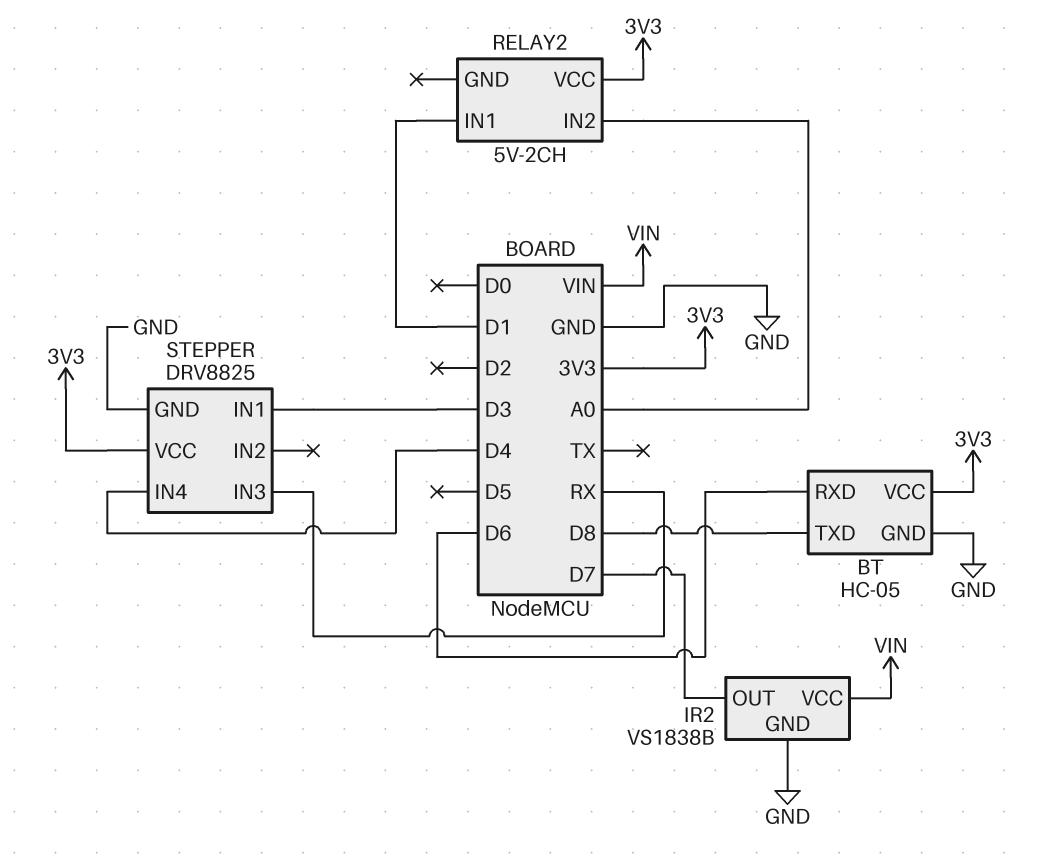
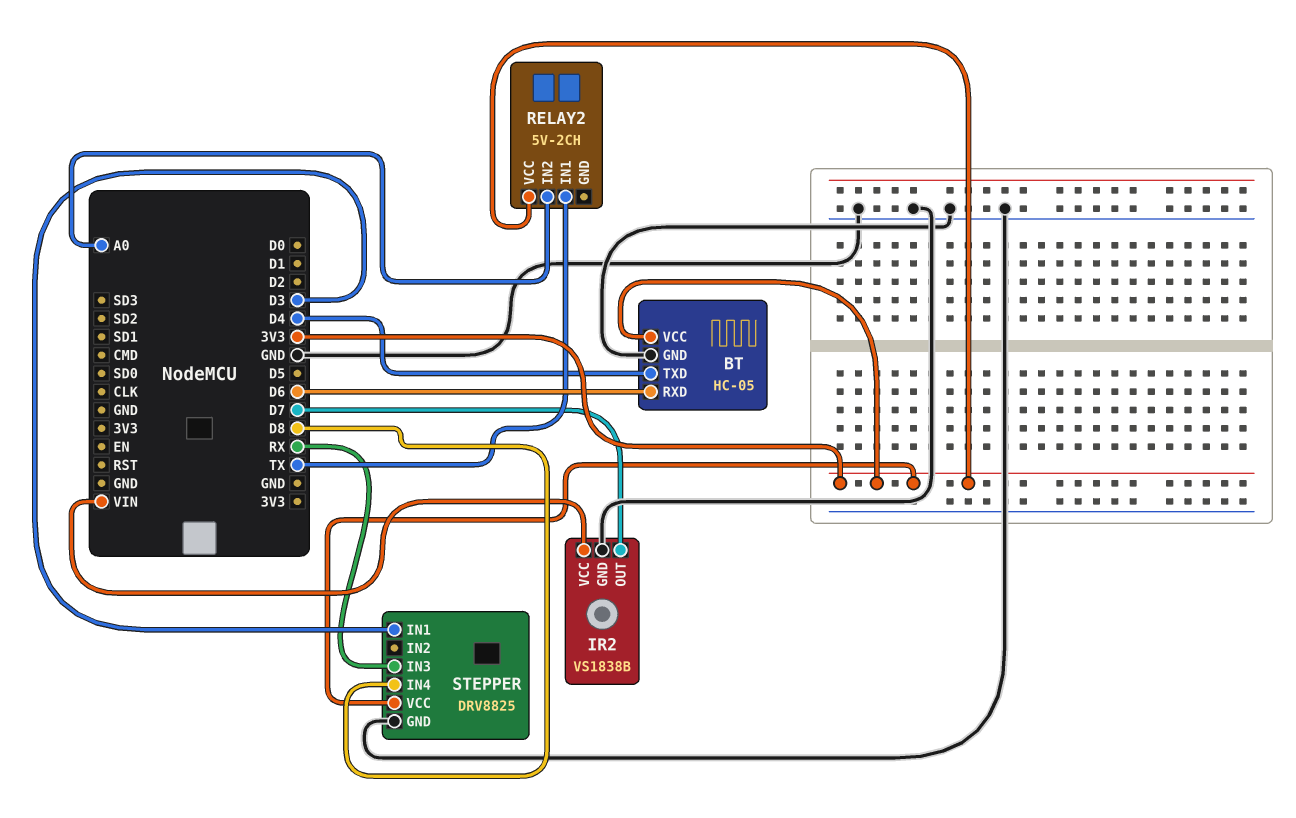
BT pin TXD: D8 -> D4
RELAY2 pin IN1: D1 -> TX
STEPPER pin IN4: D4 -> D8

